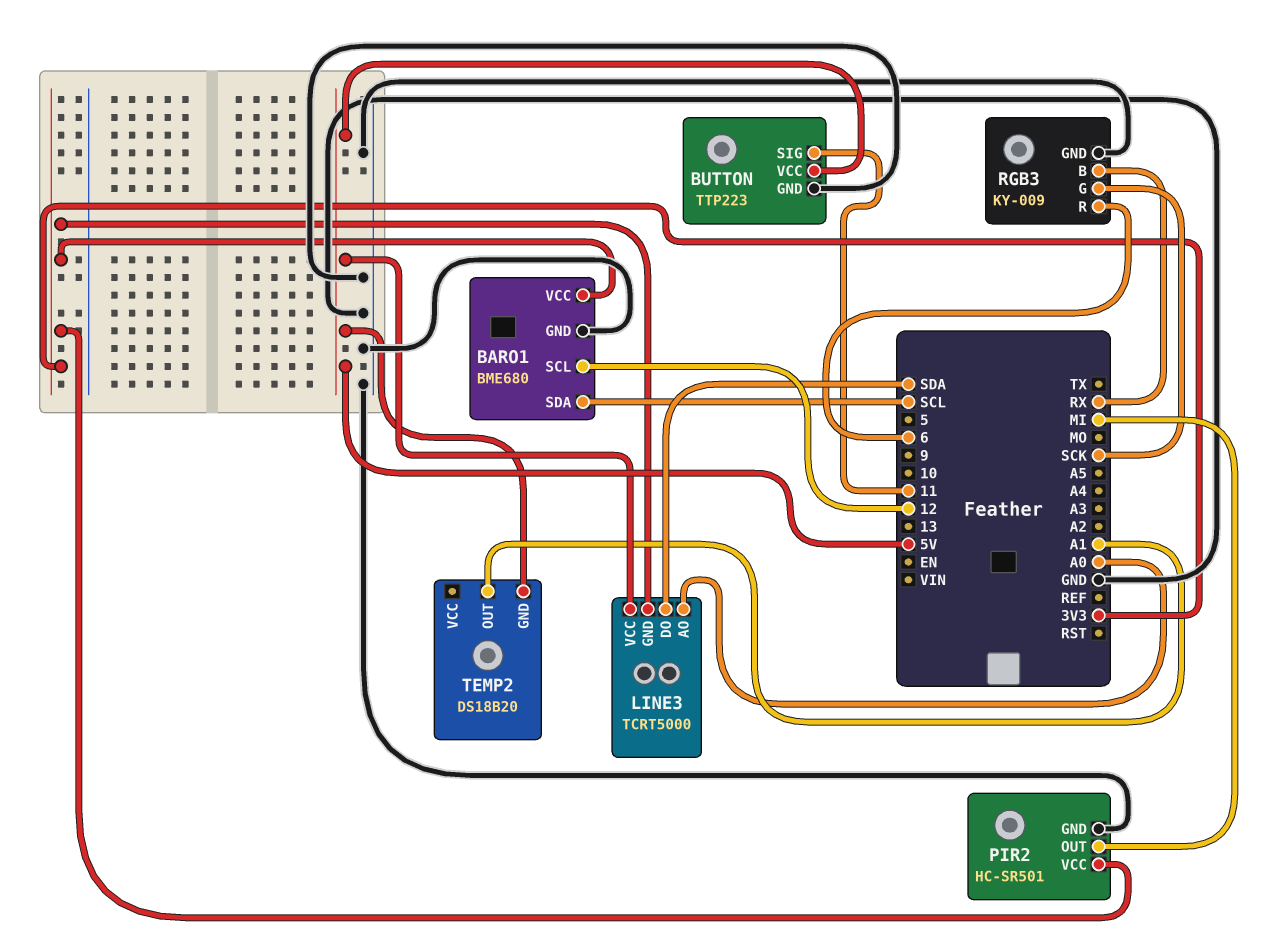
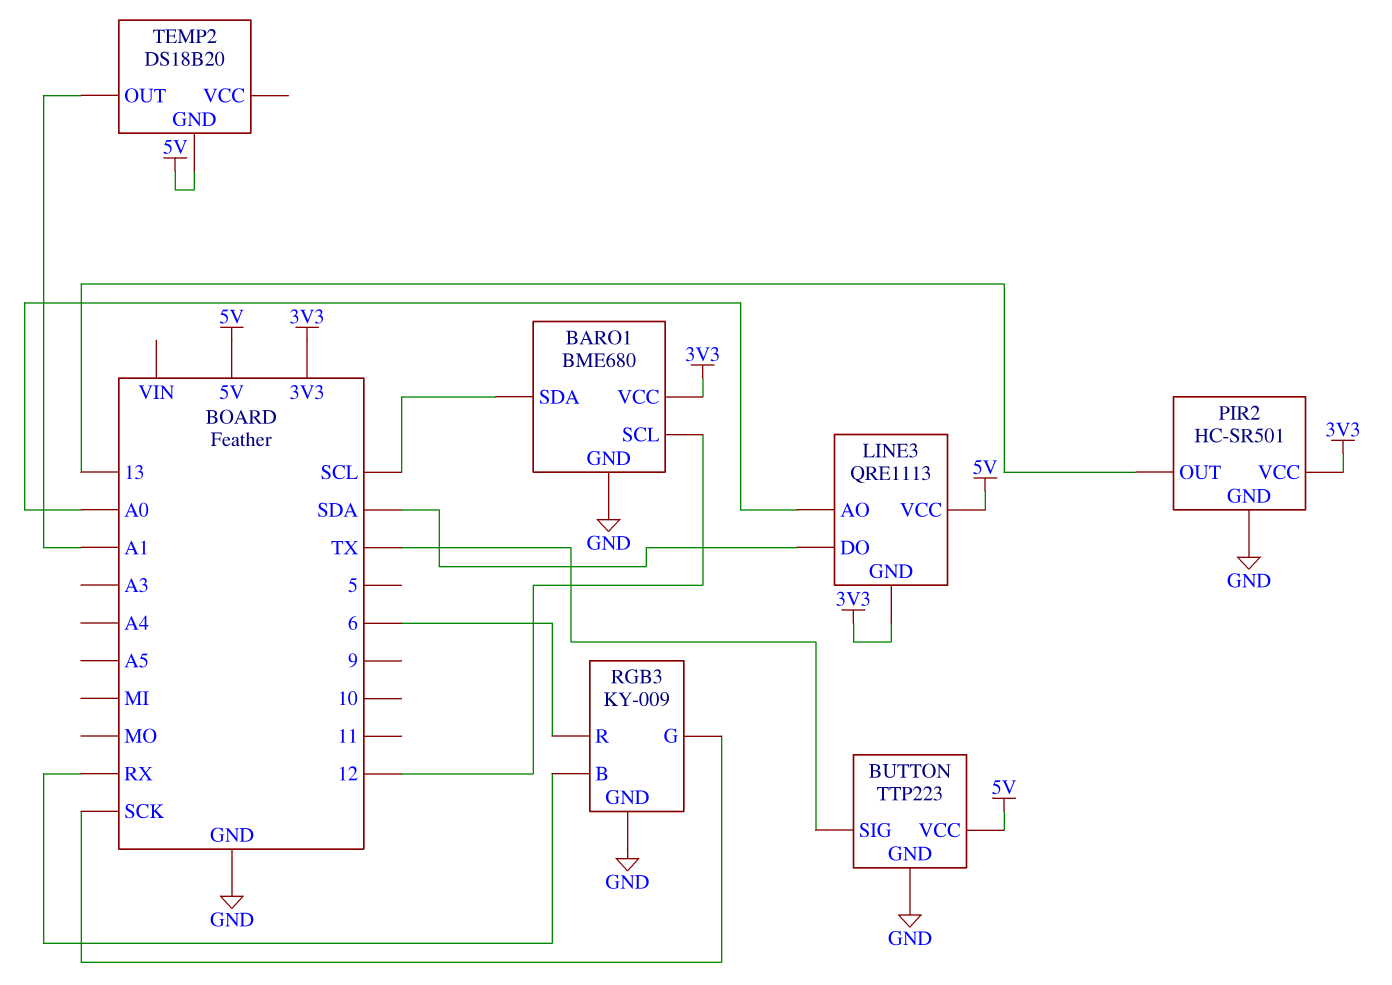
BUTTON pin SIG: 11 -> TX
LINE3: TCRT5000 -> QRE1113
PIR2 pin OUT: MI -> 13

